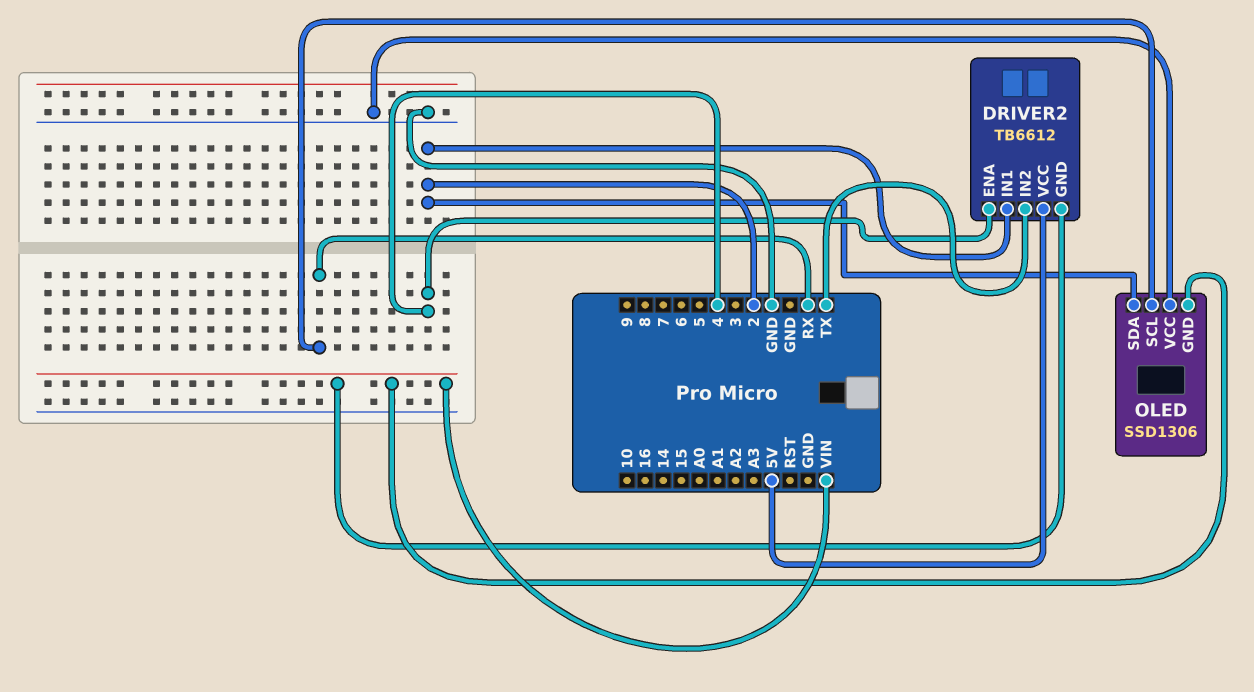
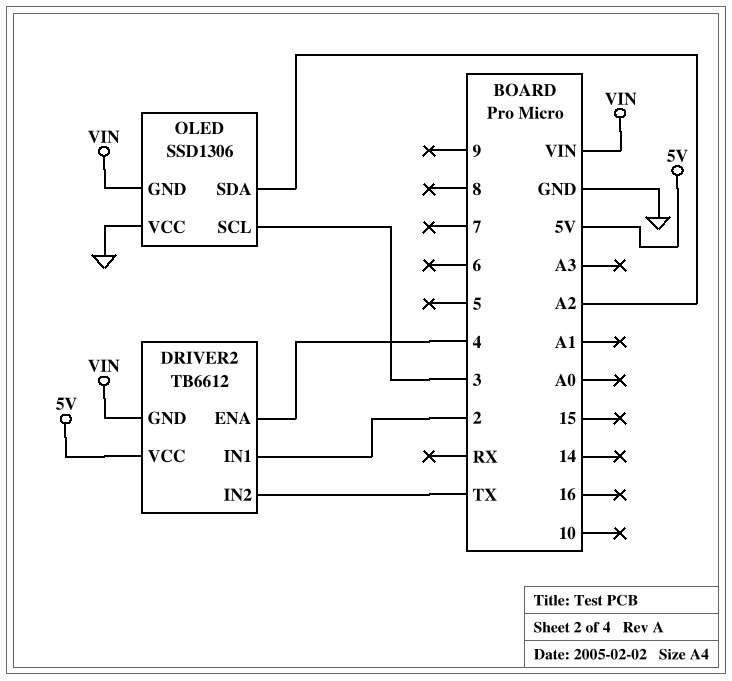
OLED pin SCL: RX -> 3
OLED pin SDA: 2 -> A2

